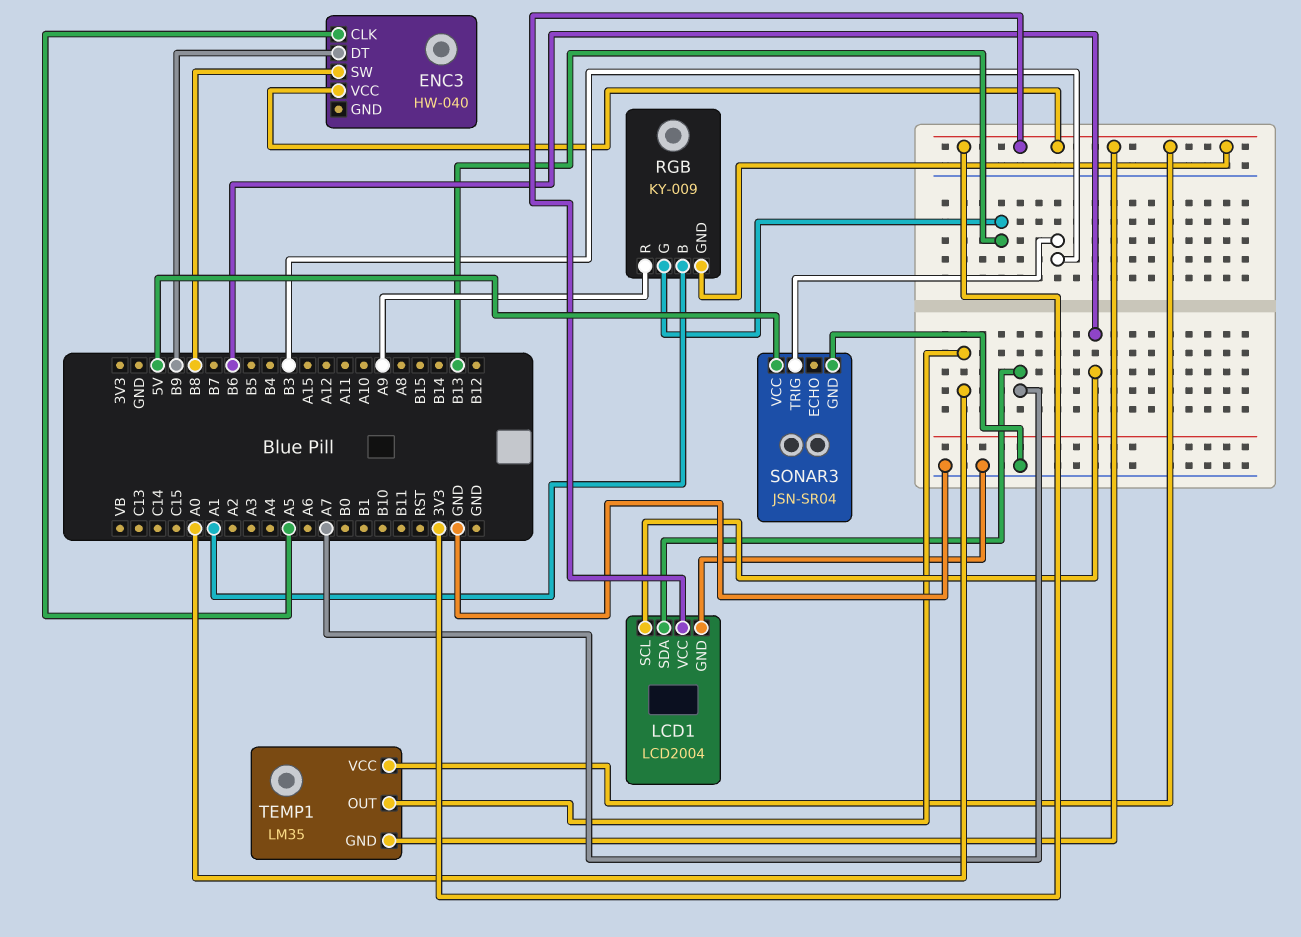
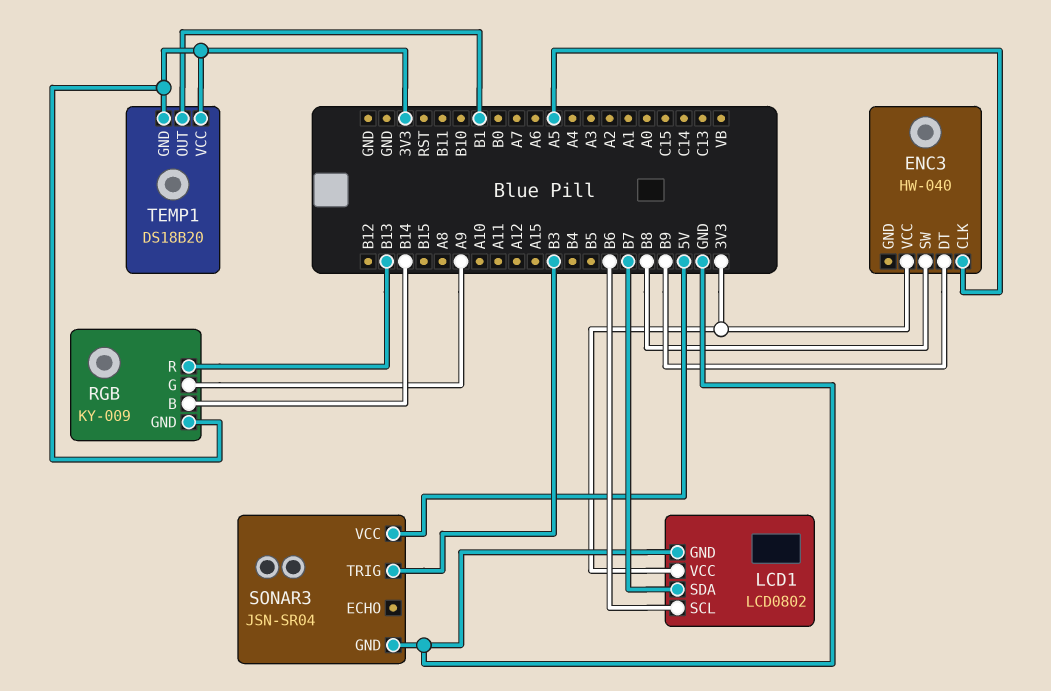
LCD1: LCD2004 -> LCD0802
LCD1 pin SDA: A7 -> B7
RGB pin B: A1 -> B14
RGB pin G: B13 -> A9
RGB pin R: A9 -> B13
TEMP1: LM35 -> DS18B20
TEMP1 pin OUT: A0 -> B1

